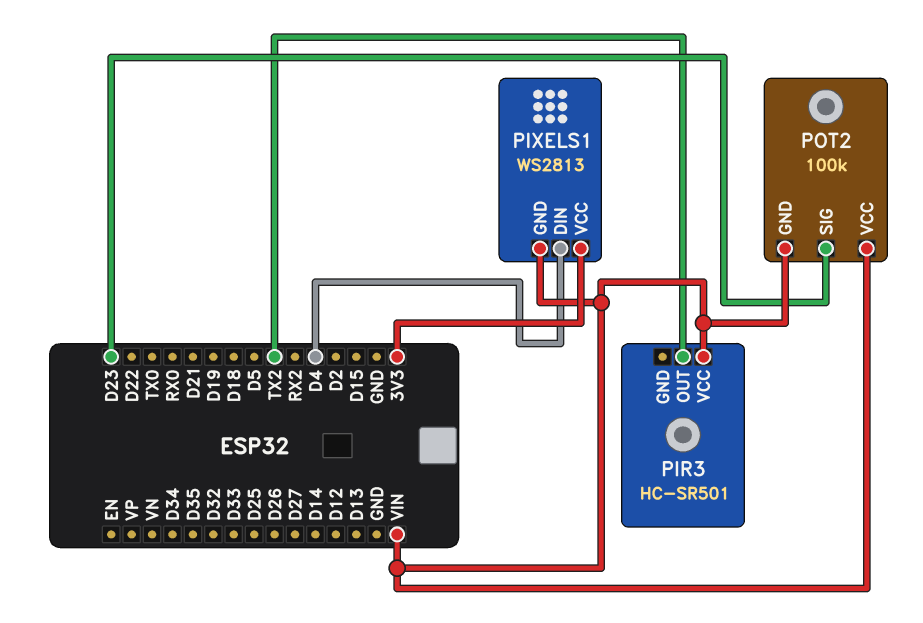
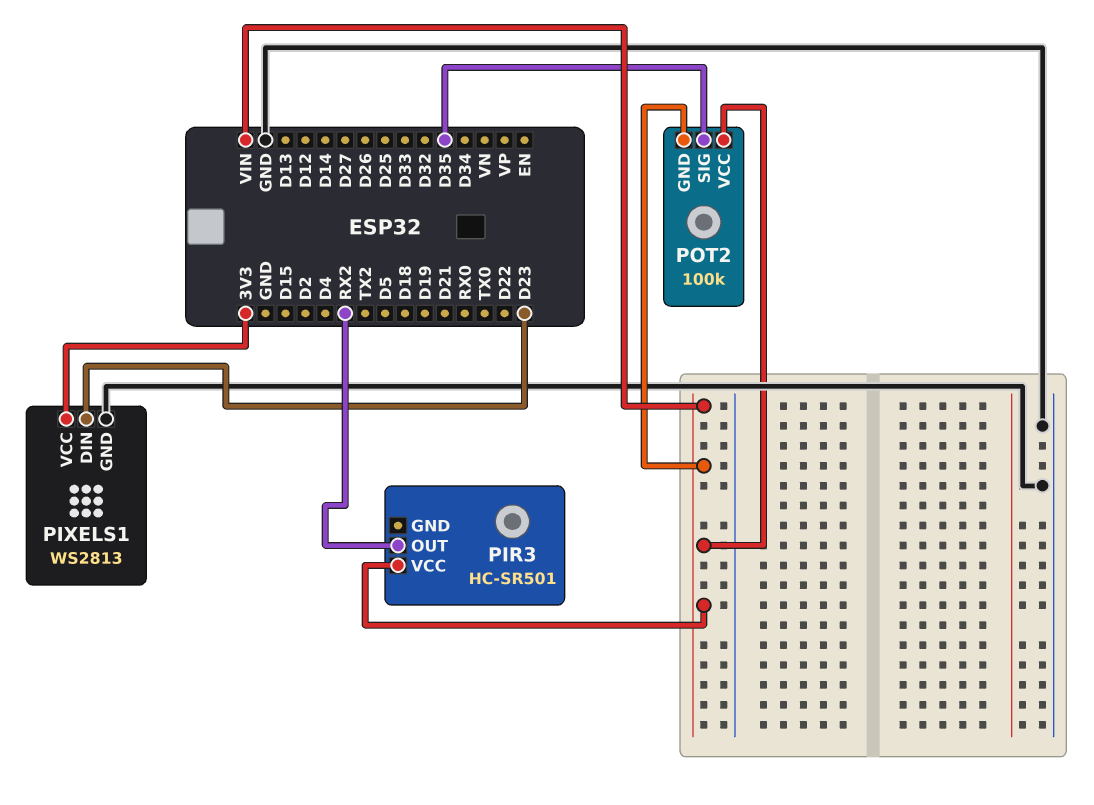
PIR3 pin OUT: TX2 -> RX2
PIXELS1 pin DIN: D4 -> D23
PIXELS1 pin GND: VIN -> GND
POT2 pin SIG: D23 -> D35

